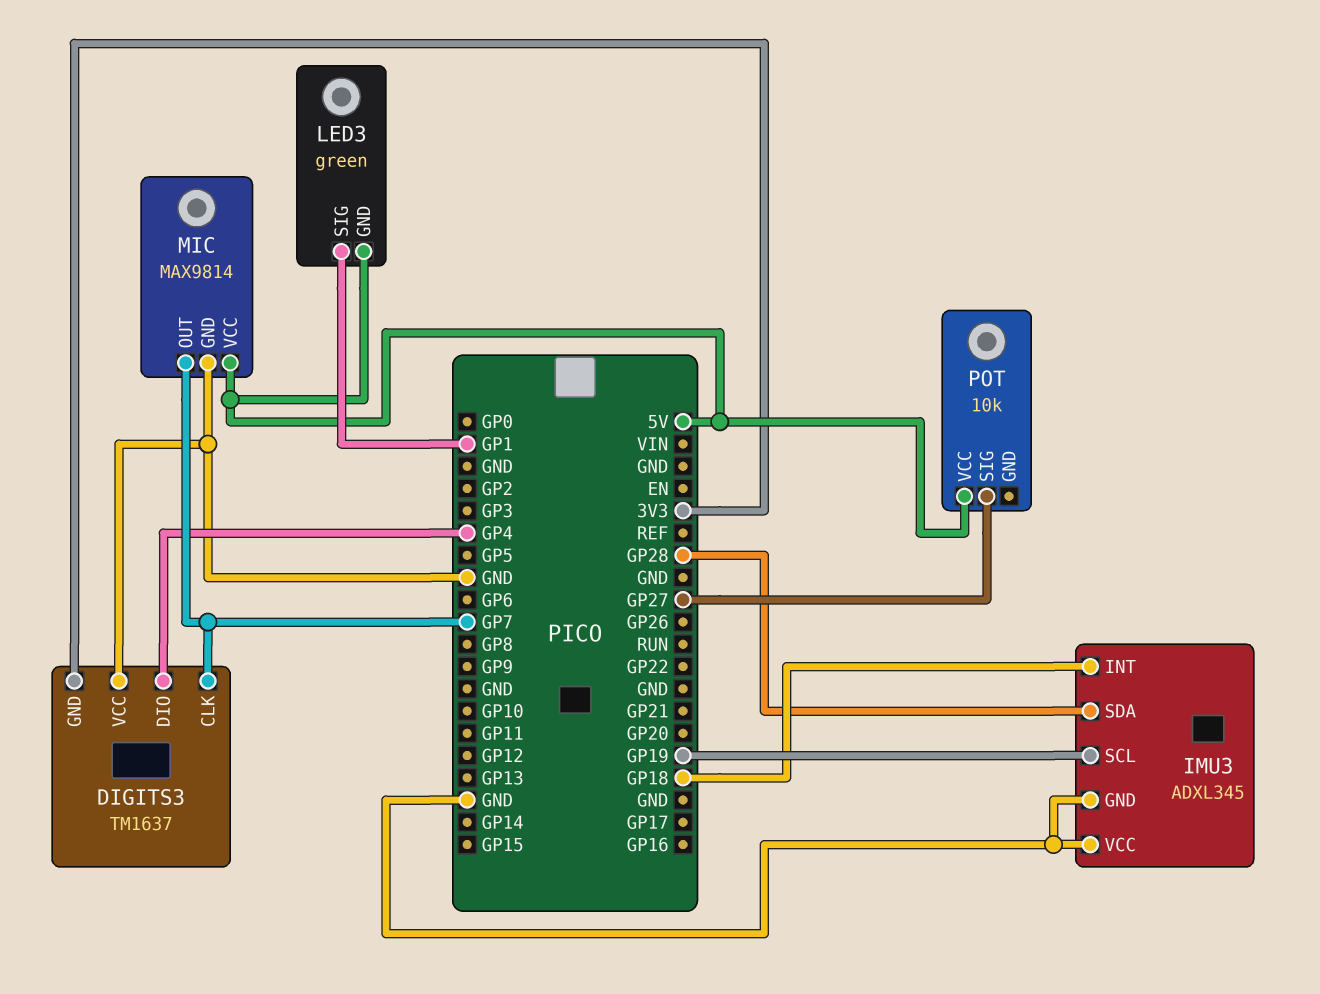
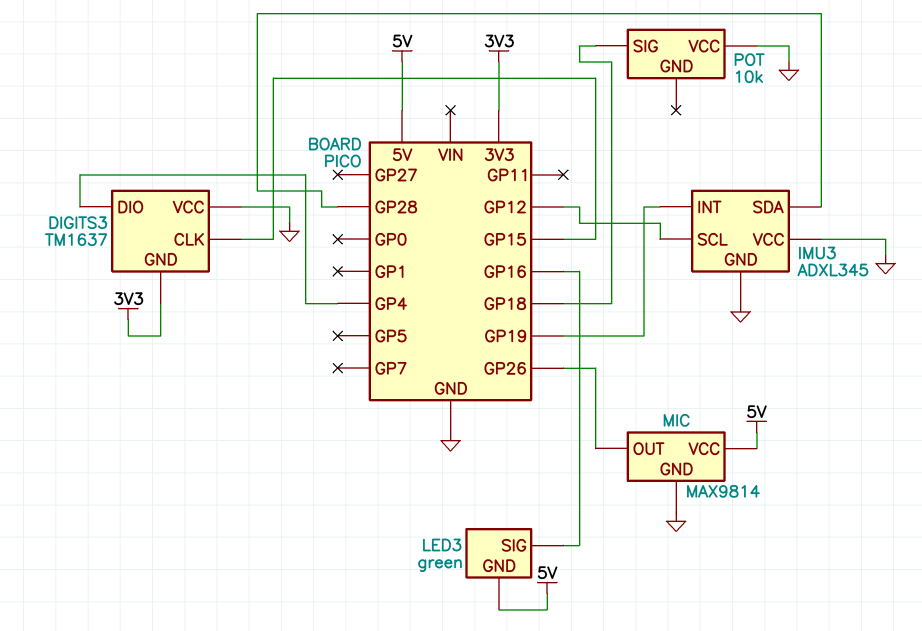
DIGITS3 pin CLK: GP7 -> GP15
IMU3 pin INT: GP18 -> GP19
IMU3 pin SCL: GP19 -> GP12
LED3 pin SIG: GP1 -> GP16
MIC pin OUT: GP7 -> GP26
POT pin SIG: GP27 -> GP18
POT pin VCC: 5V -> GND

